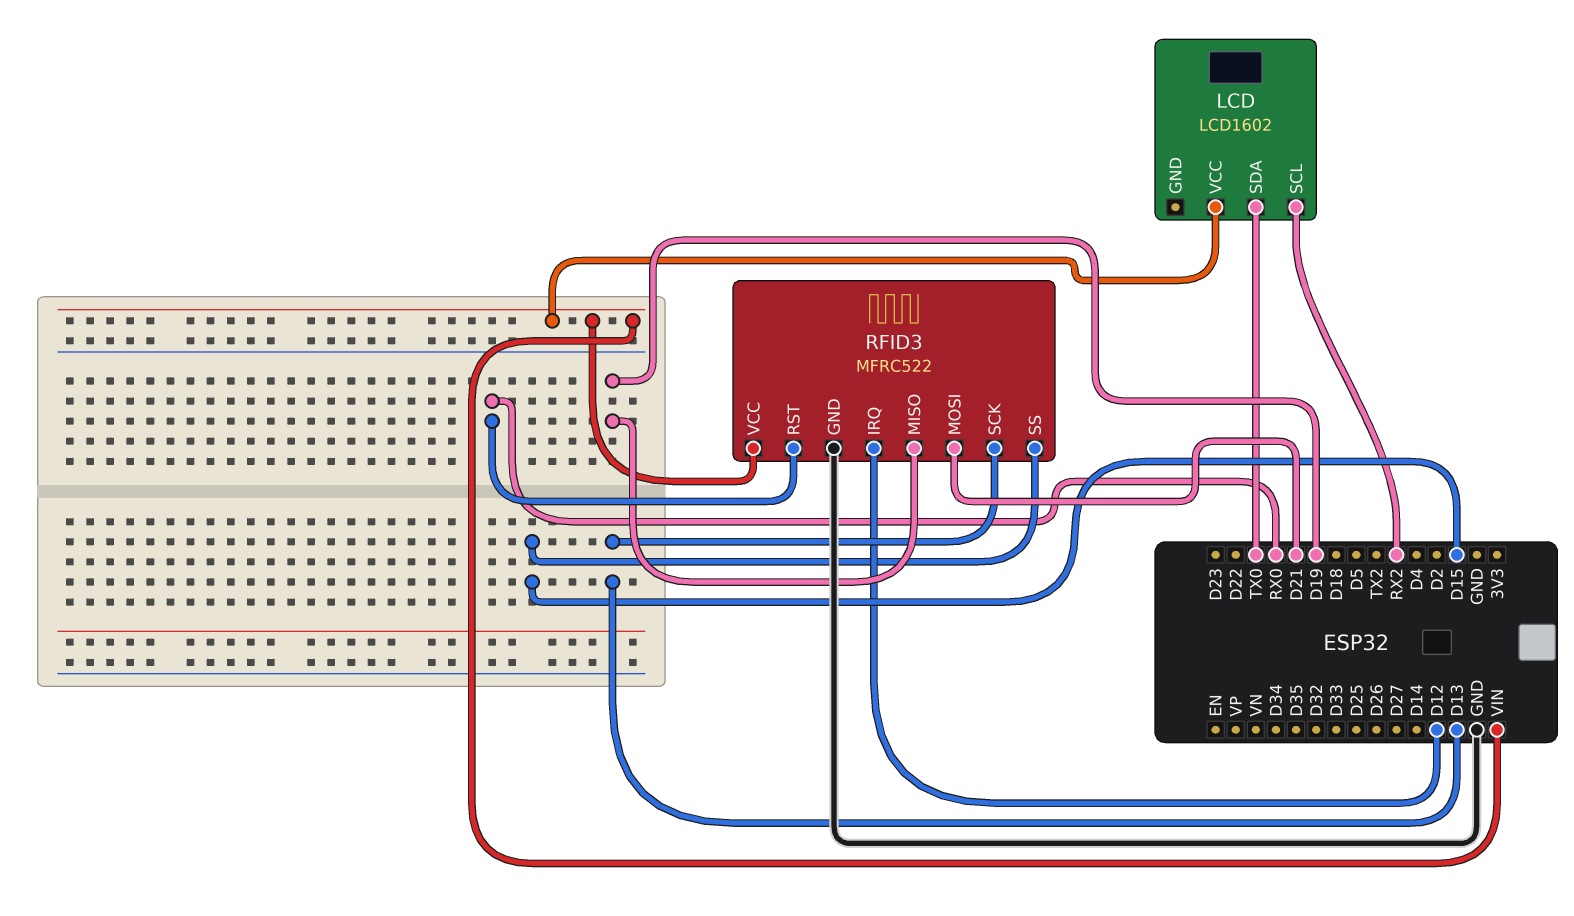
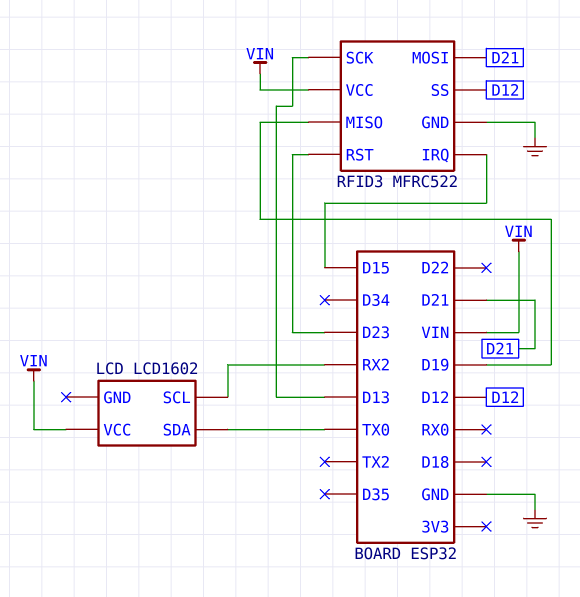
RFID3 pin IRQ: D12 -> D15
RFID3 pin RST: RX0 -> D23
RFID3 pin SS: D15 -> D12

